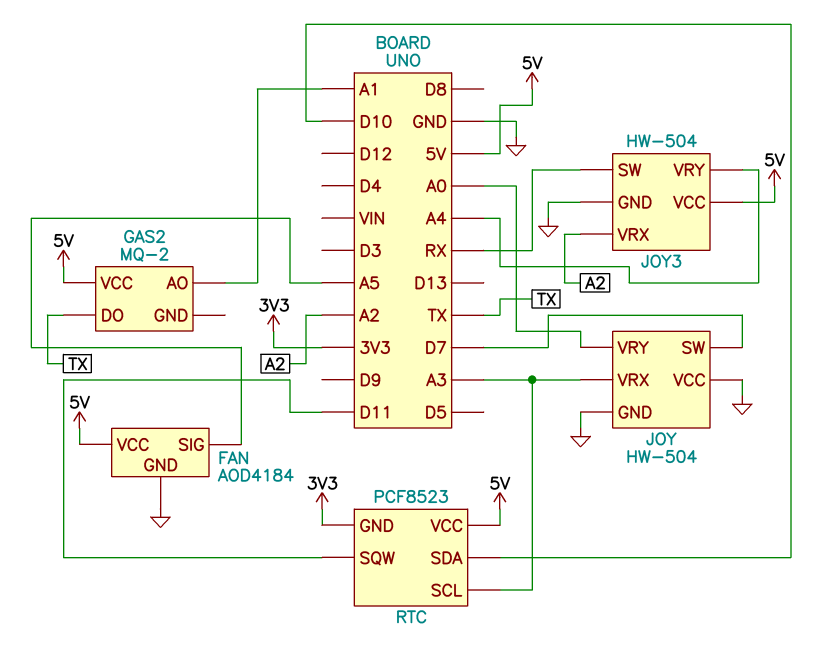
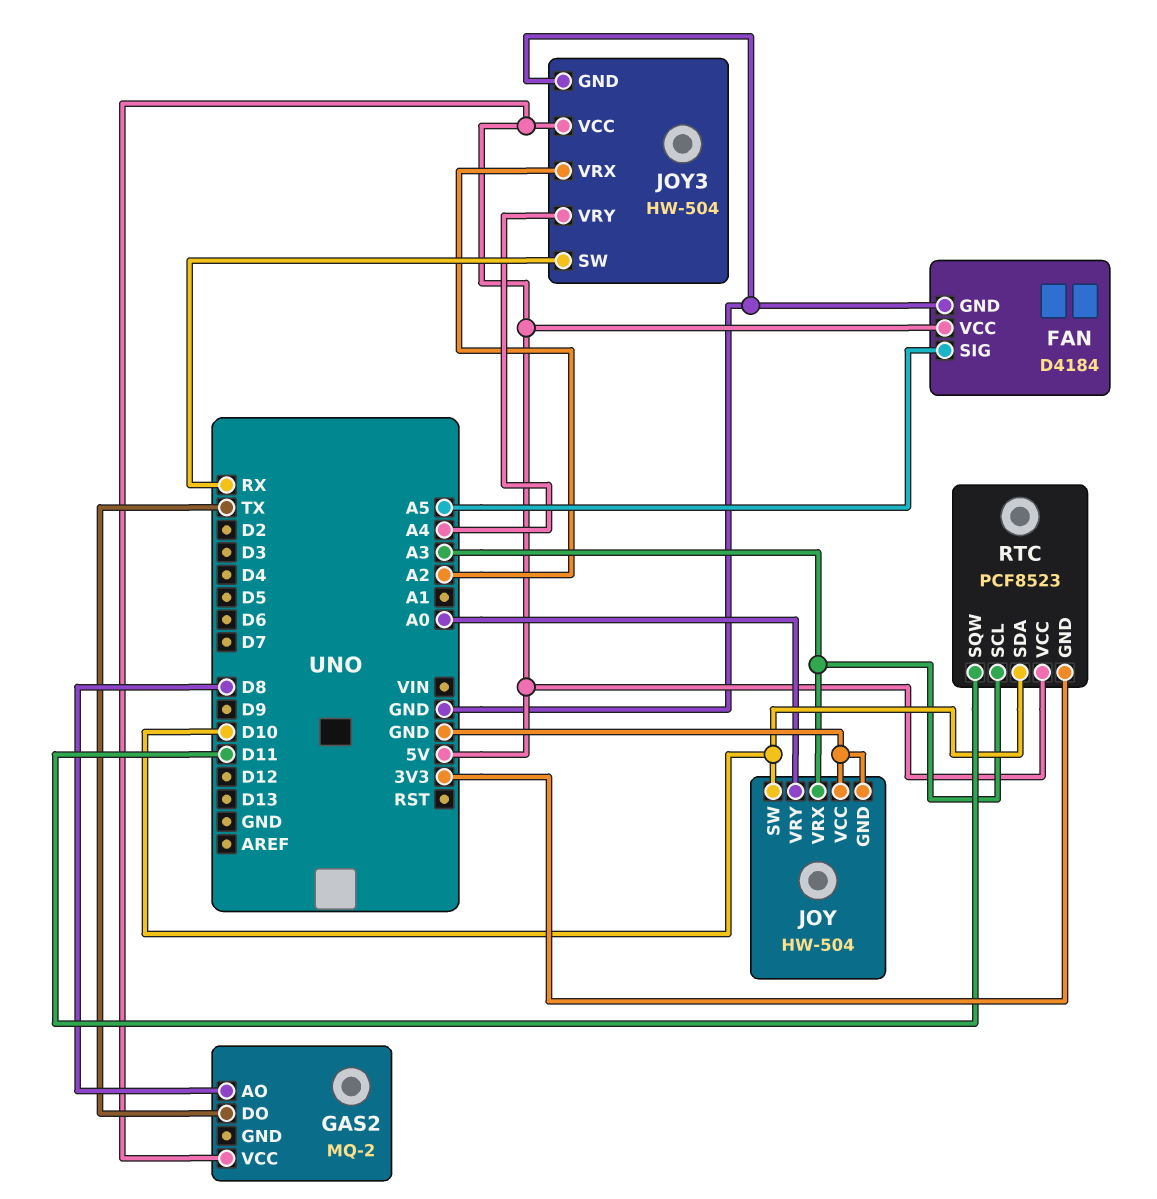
FAN: AOD4184 -> D4184
GAS2 pin AO: A1 -> D8
JOY pin SW: D7 -> D10

